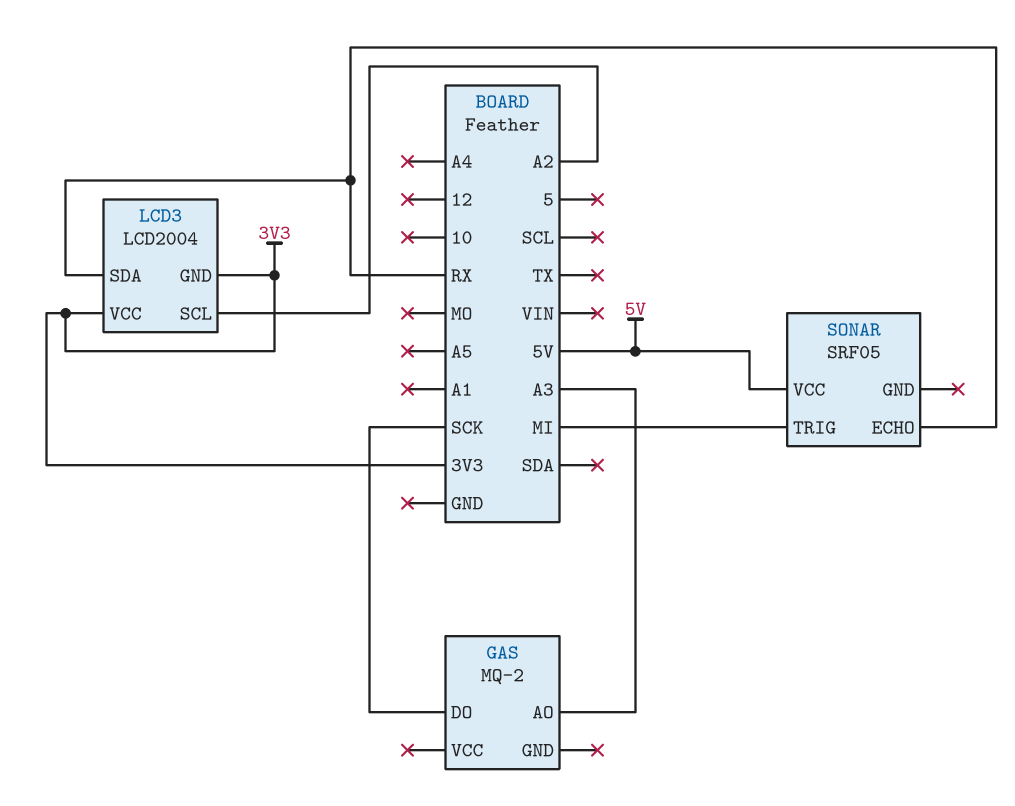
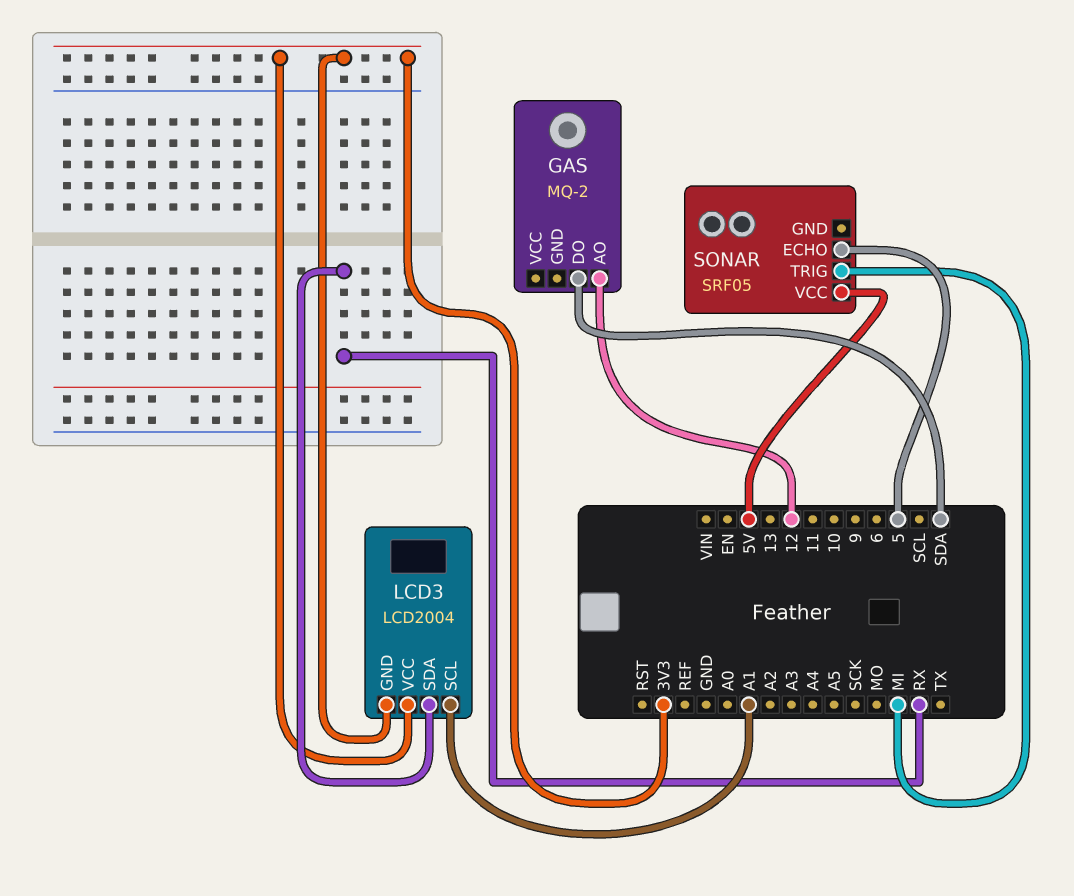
GAS pin AO: A3 -> 12
GAS pin DO: SCK -> SDA
LCD3 pin SCL: A2 -> A1
SONAR pin ECHO: RX -> 5

